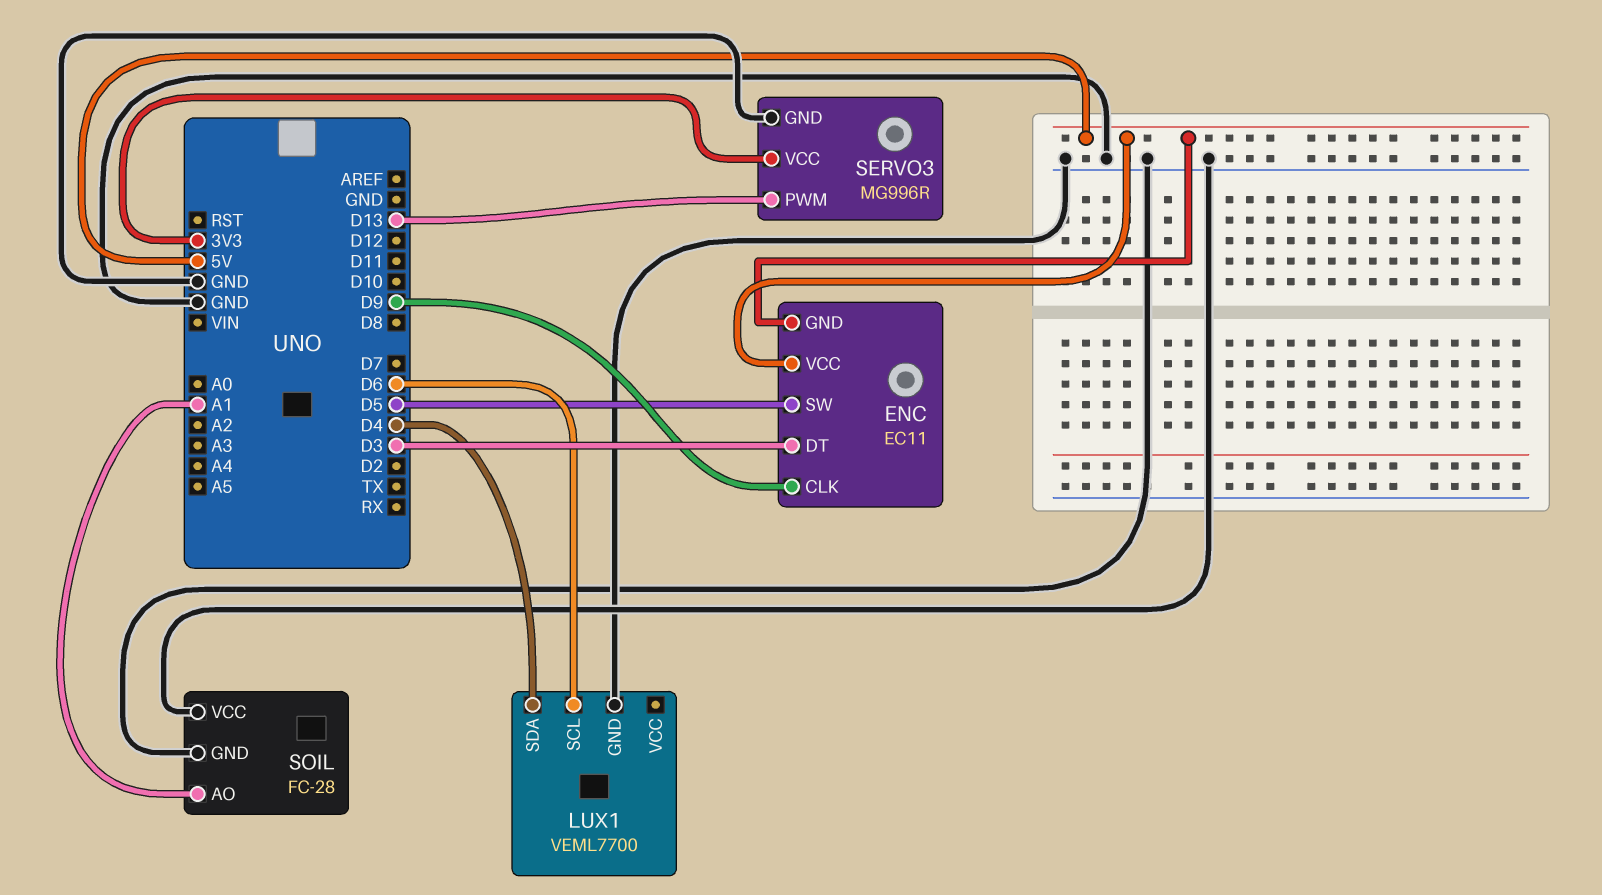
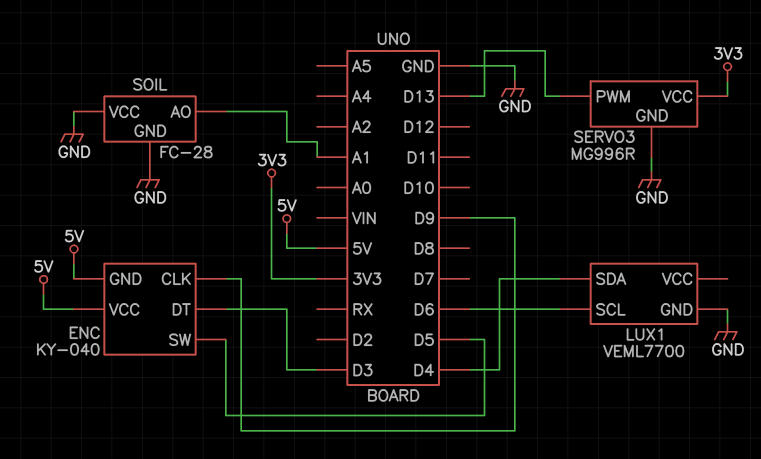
ENC: EC11 -> KY-040

